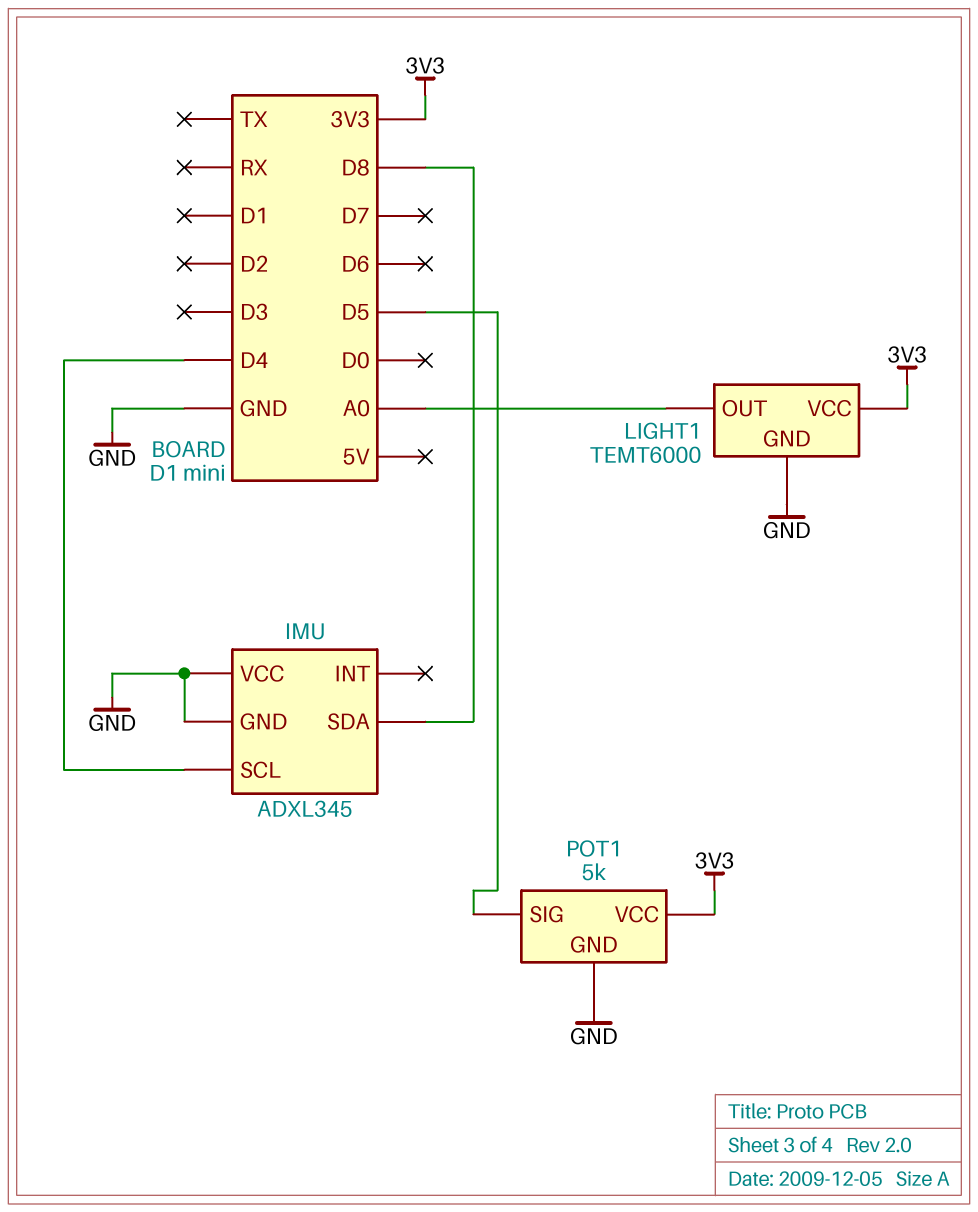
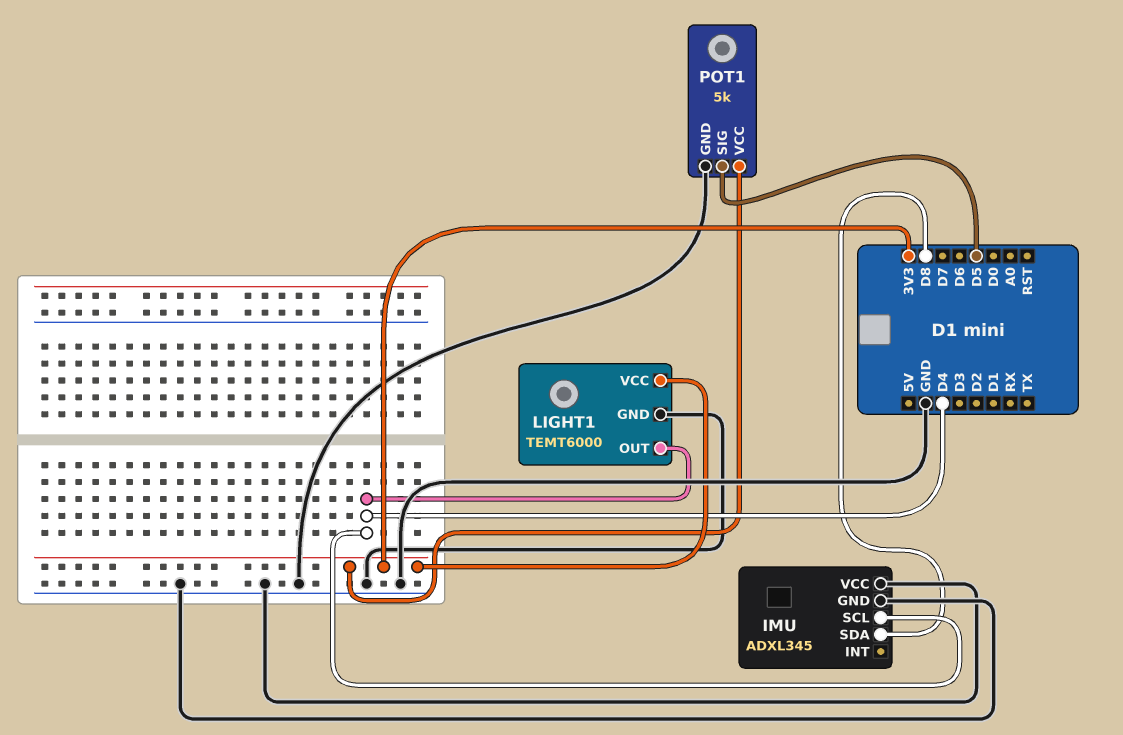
LIGHT1 pin OUT: A0 -> D4

